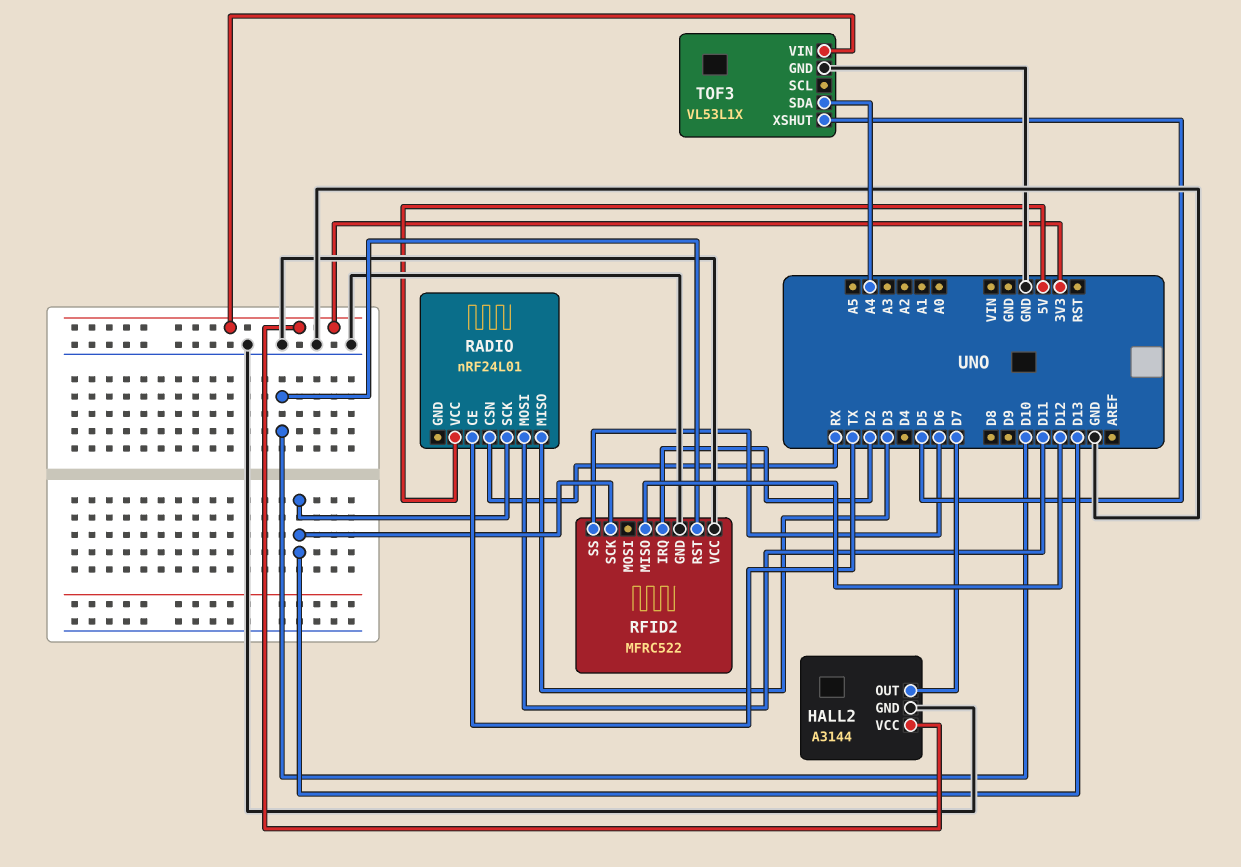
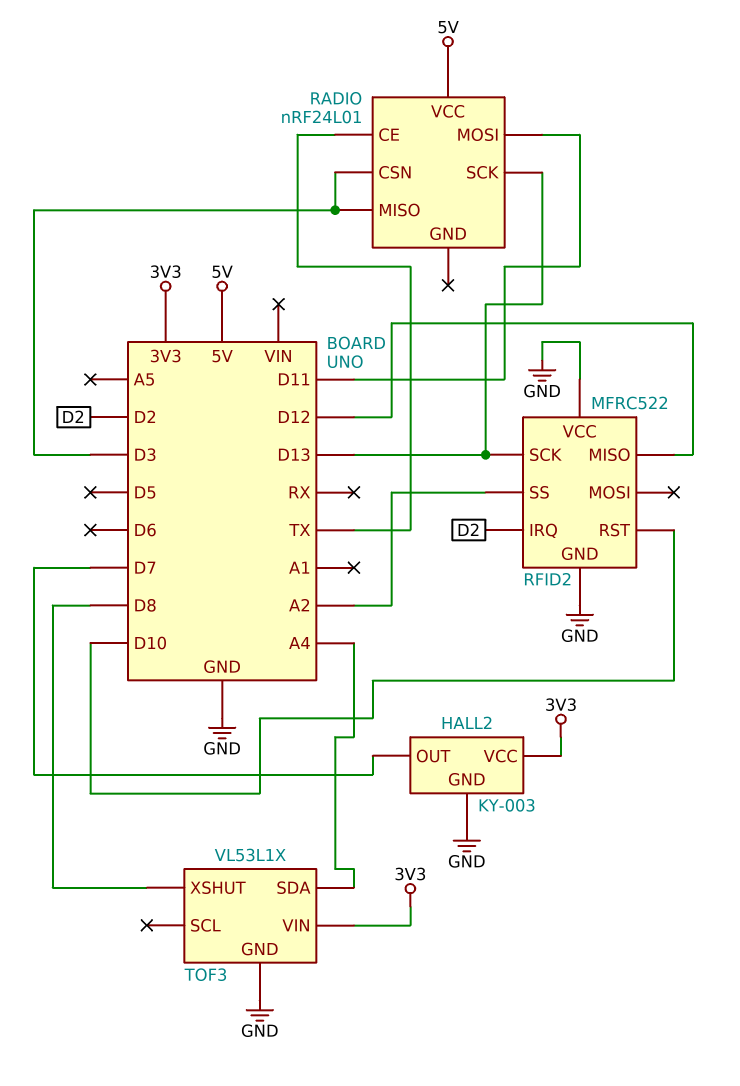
HALL2: A3144 -> KY-003
RADIO pin CSN: RX -> D3
RFID2 pin SS: D6 -> A2
TOF3 pin XSHUT: D5 -> D8

